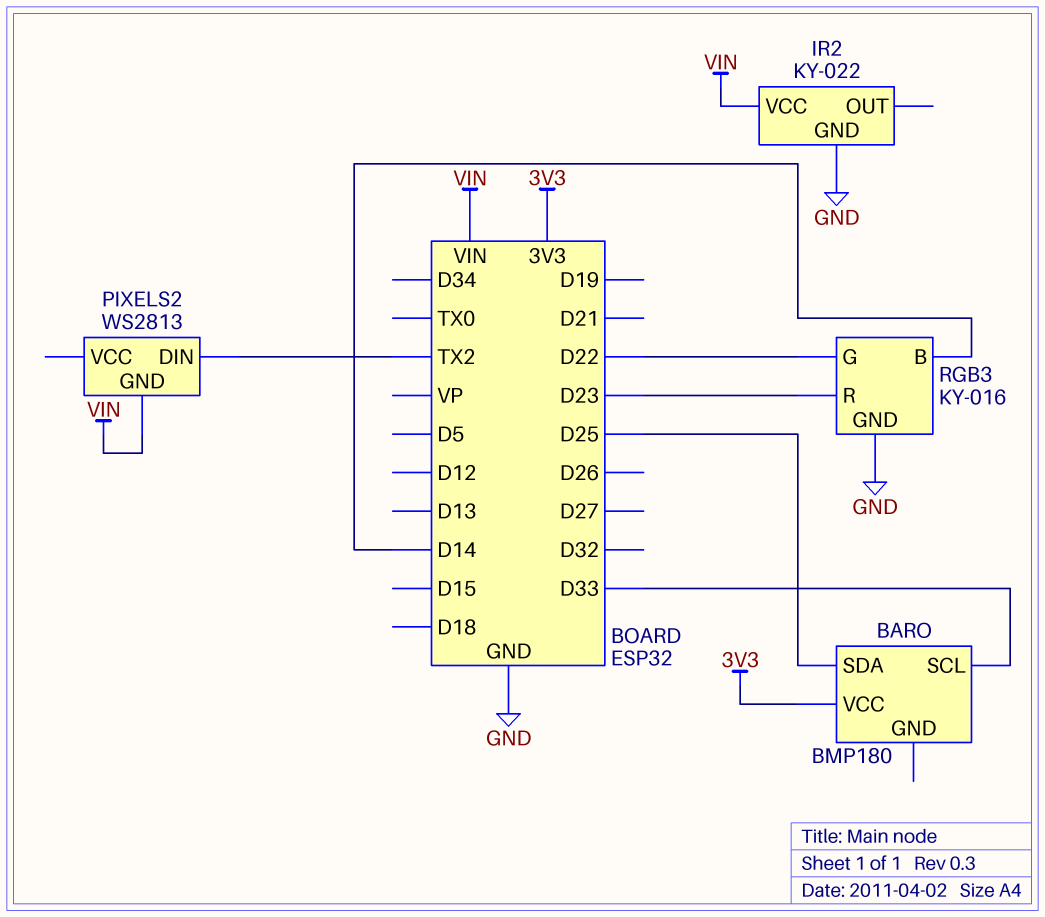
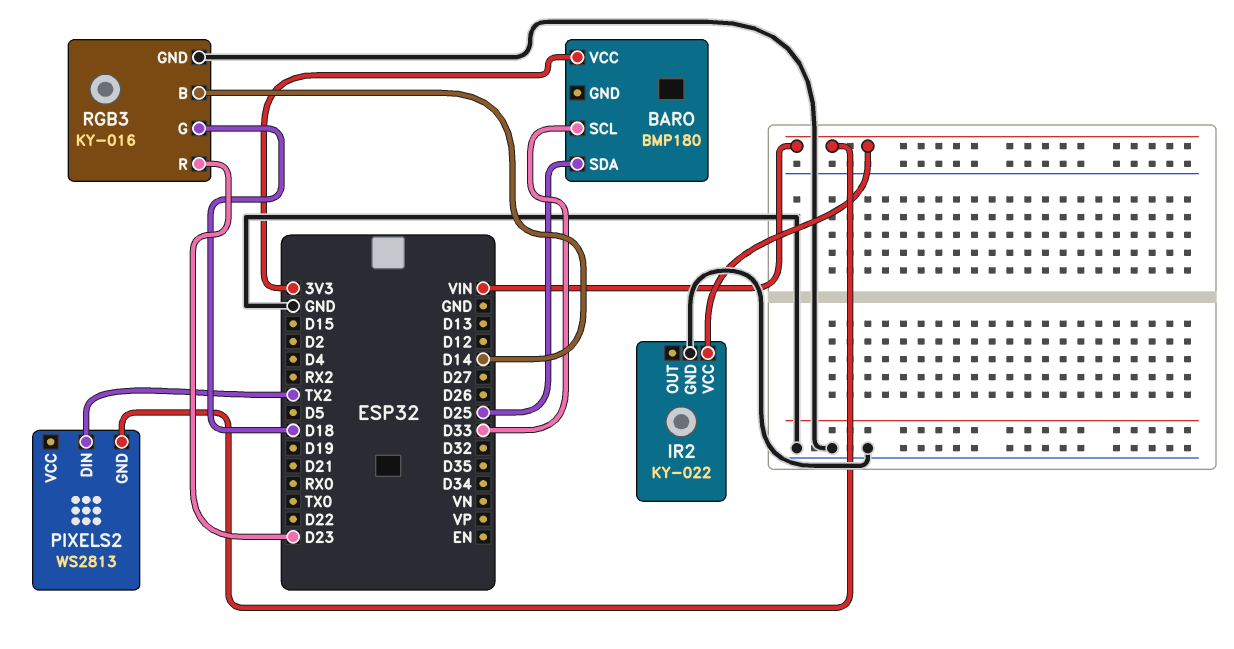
RGB3 pin G: D22 -> D18

